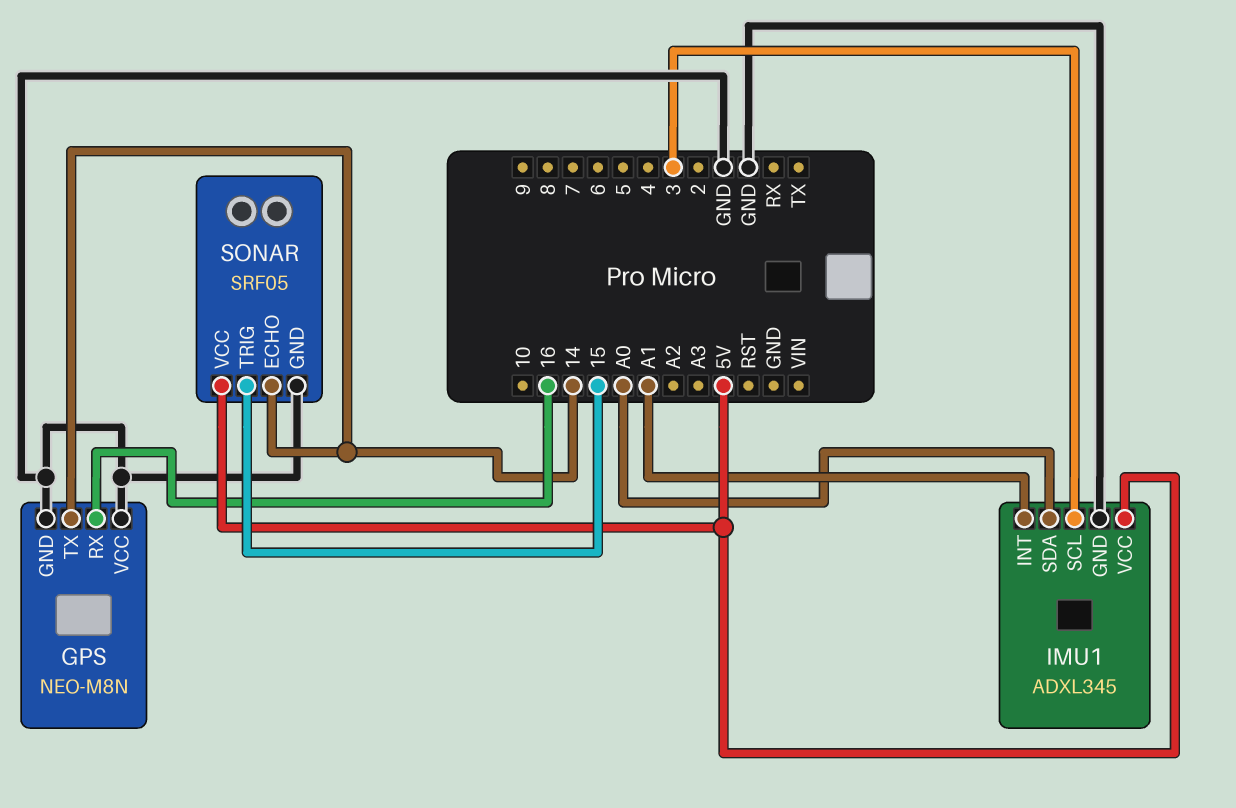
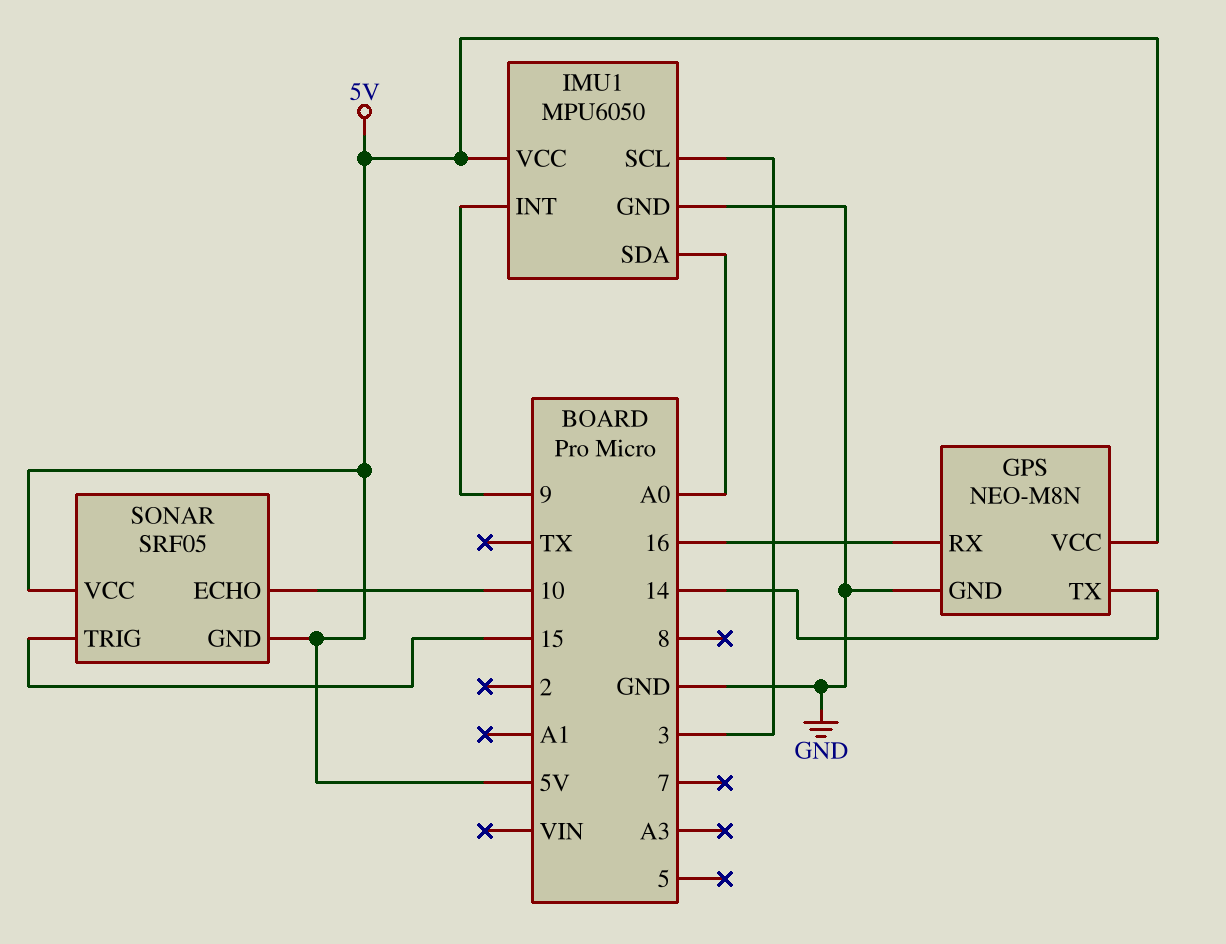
GPS pin VCC: GND -> 5V
IMU1: ADXL345 -> MPU6050
IMU1 pin INT: A1 -> 9
SONAR pin ECHO: 14 -> 10
SONAR pin GND: GND -> 5V

